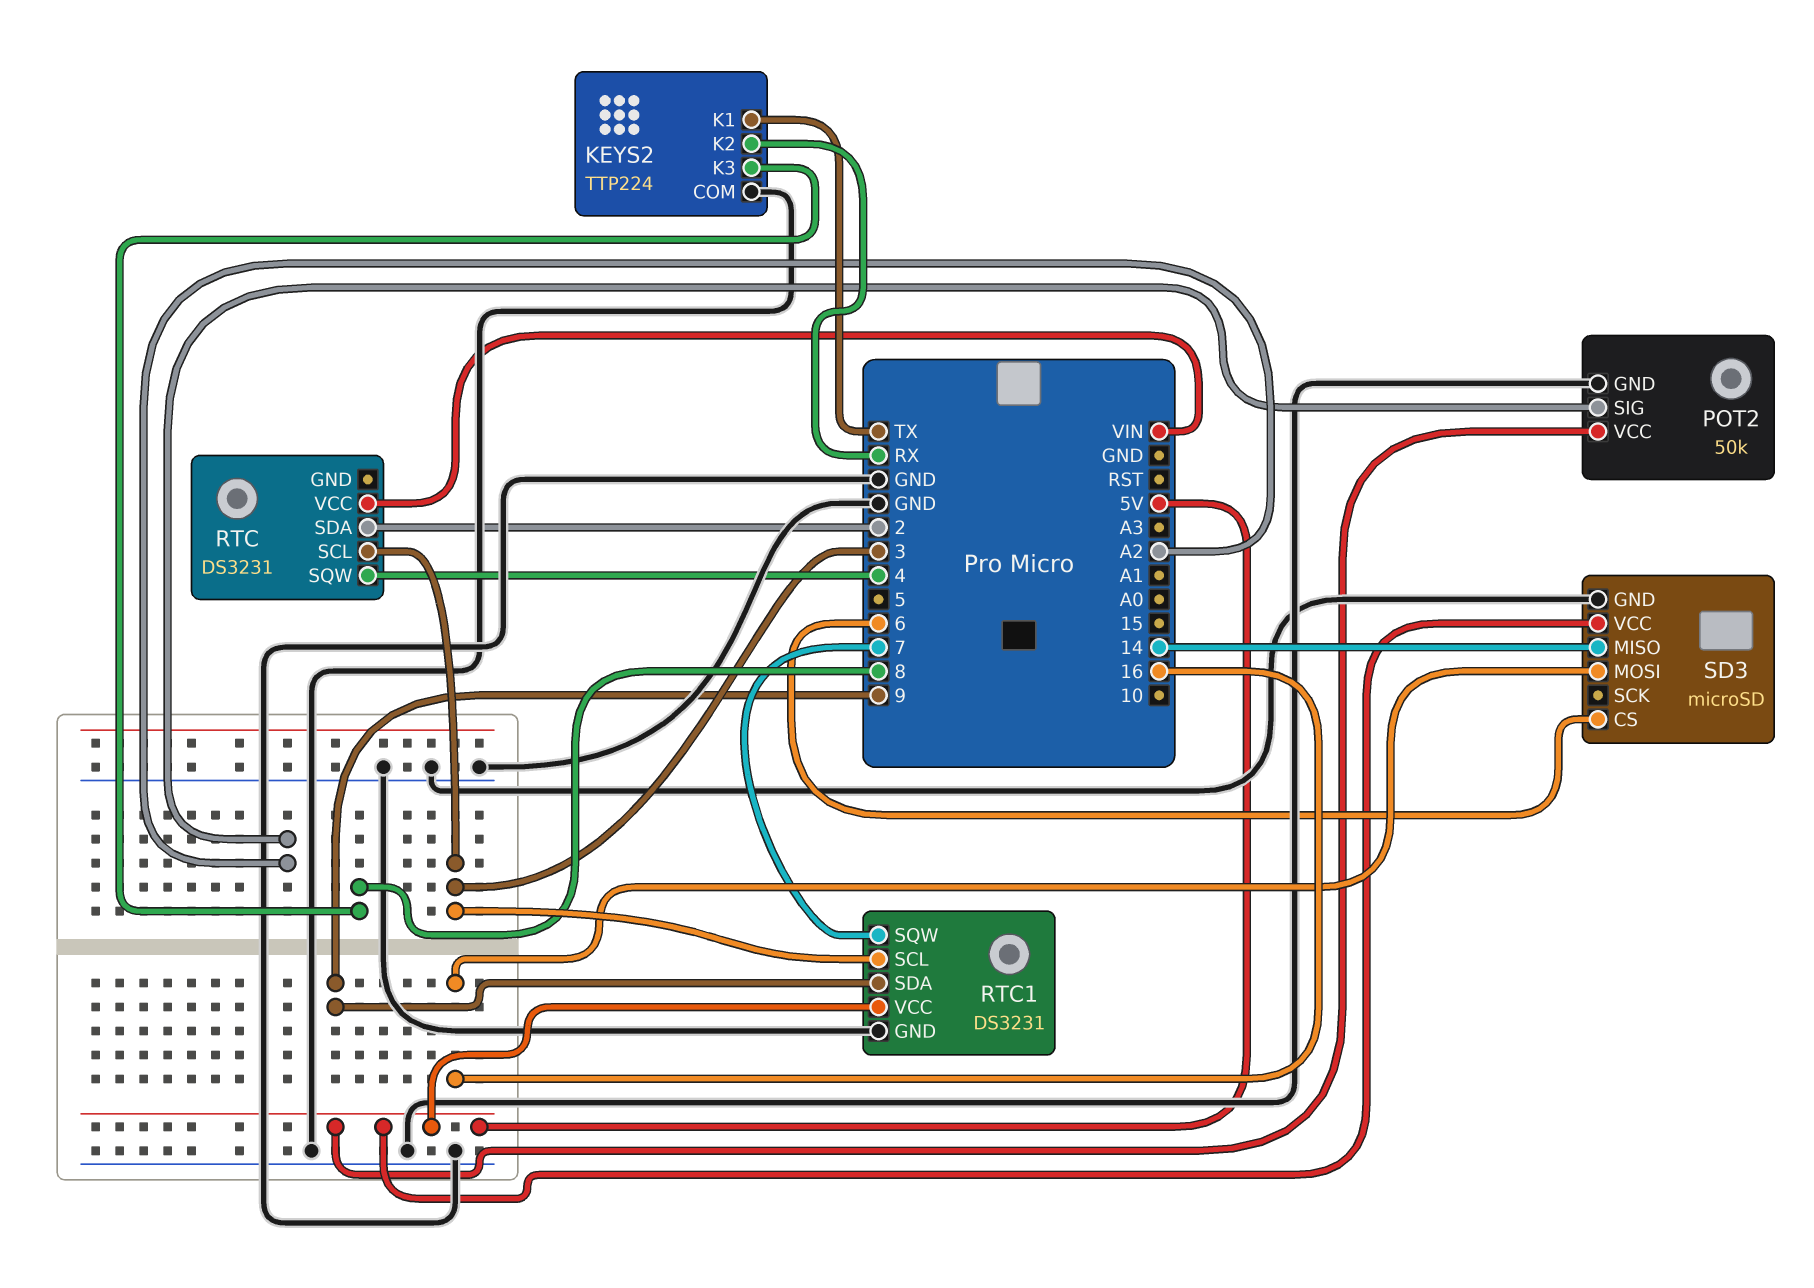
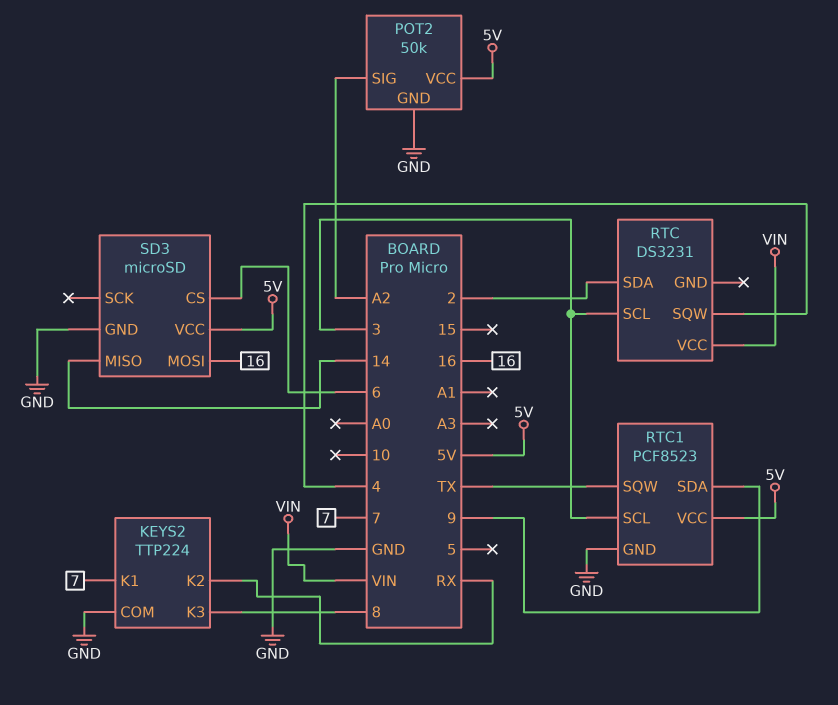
KEYS2 pin K1: TX -> 7
RTC1: DS3231 -> PCF8523
RTC1 pin SQW: 7 -> TX

